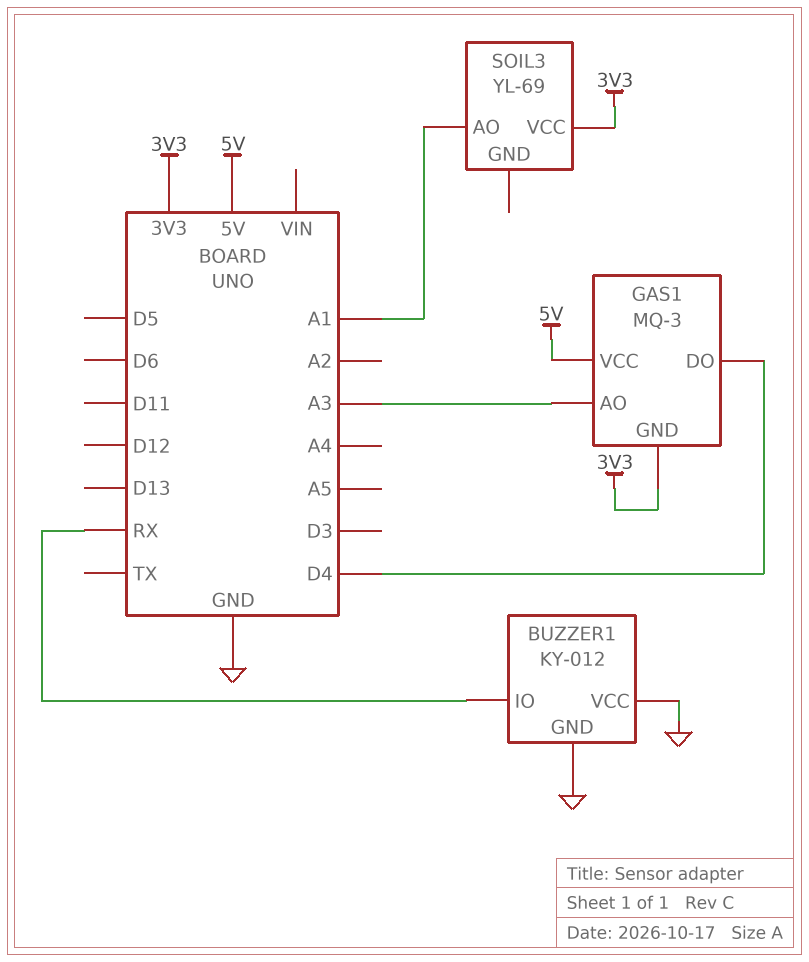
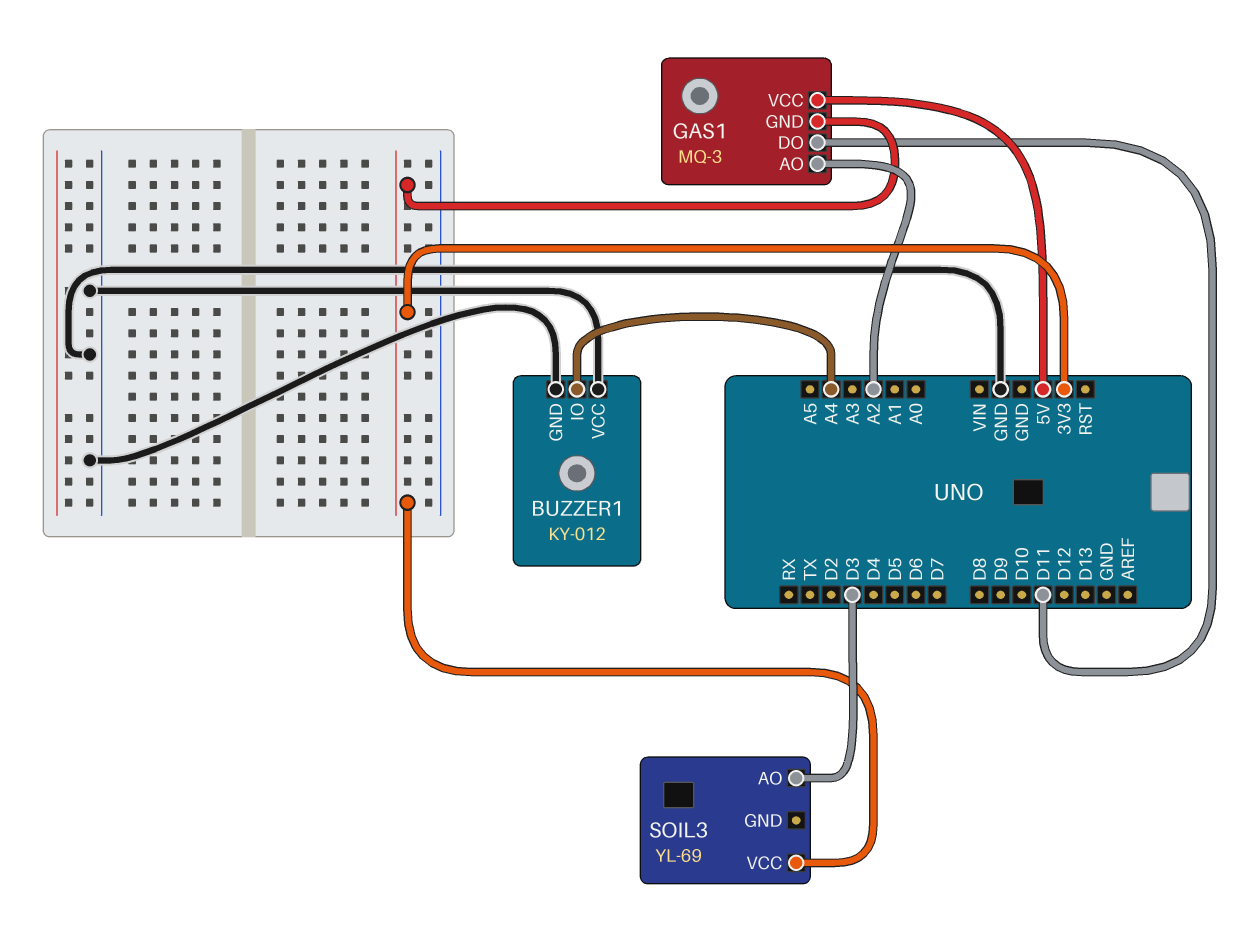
BUZZER1 pin IO: RX -> A4
GAS1 pin AO: A3 -> A2
GAS1 pin DO: D4 -> D11
SOIL3 pin AO: A1 -> D3

